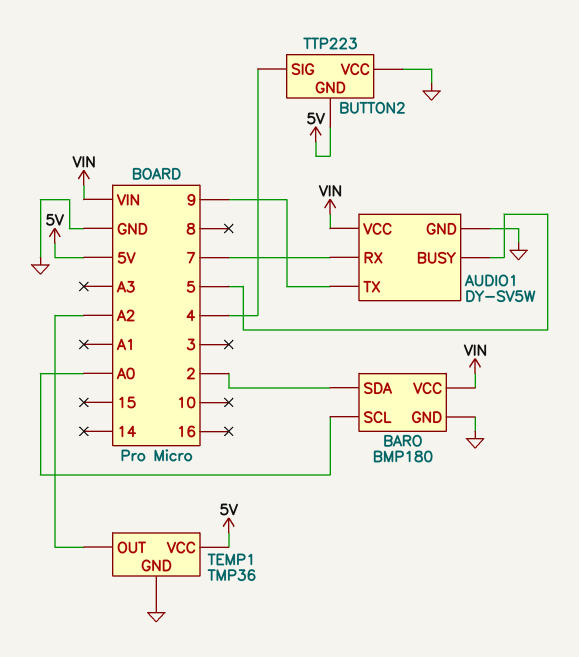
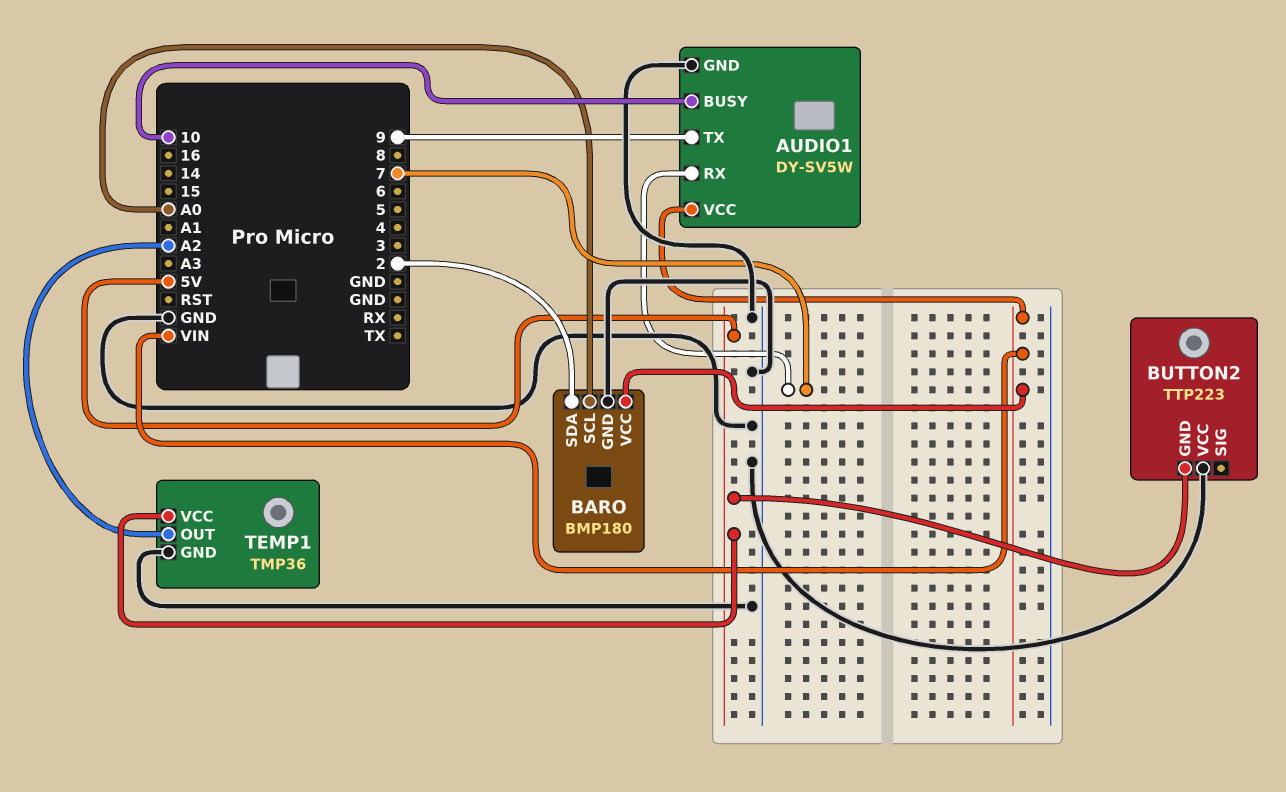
AUDIO1 pin BUSY: 5 -> 10
BUTTON2 pin SIG: 4 -> none

